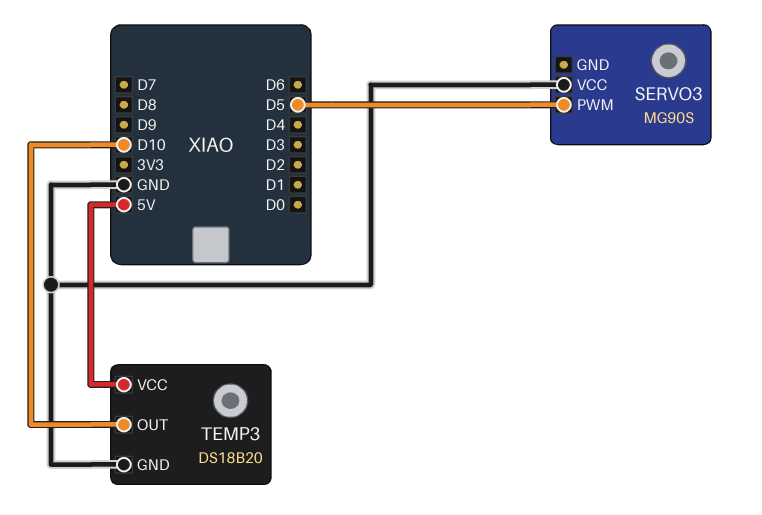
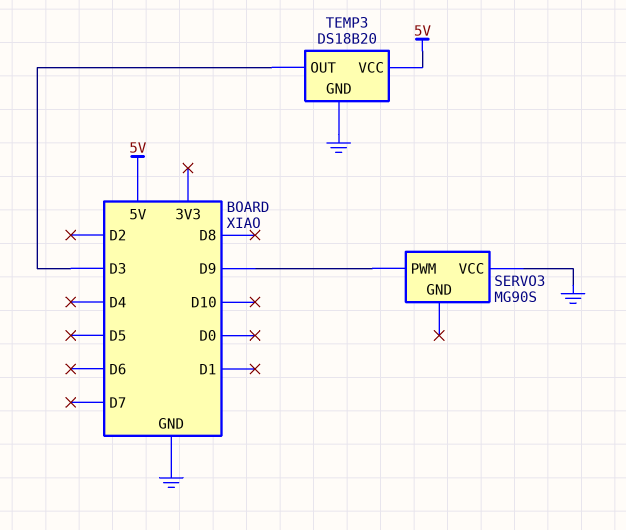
SERVO3 pin PWM: D5 -> D9
TEMP3 pin OUT: D10 -> D3

